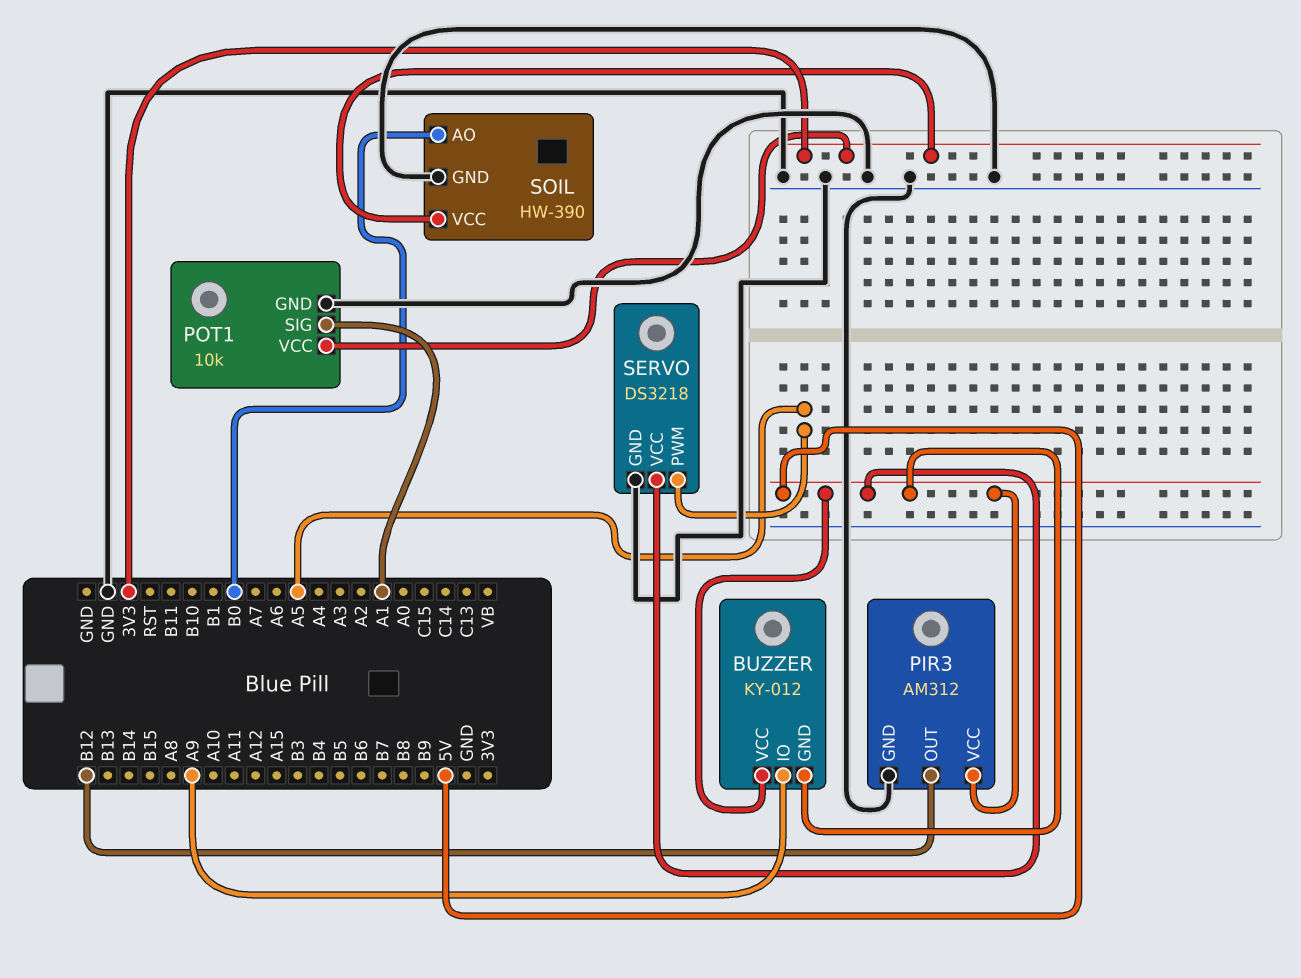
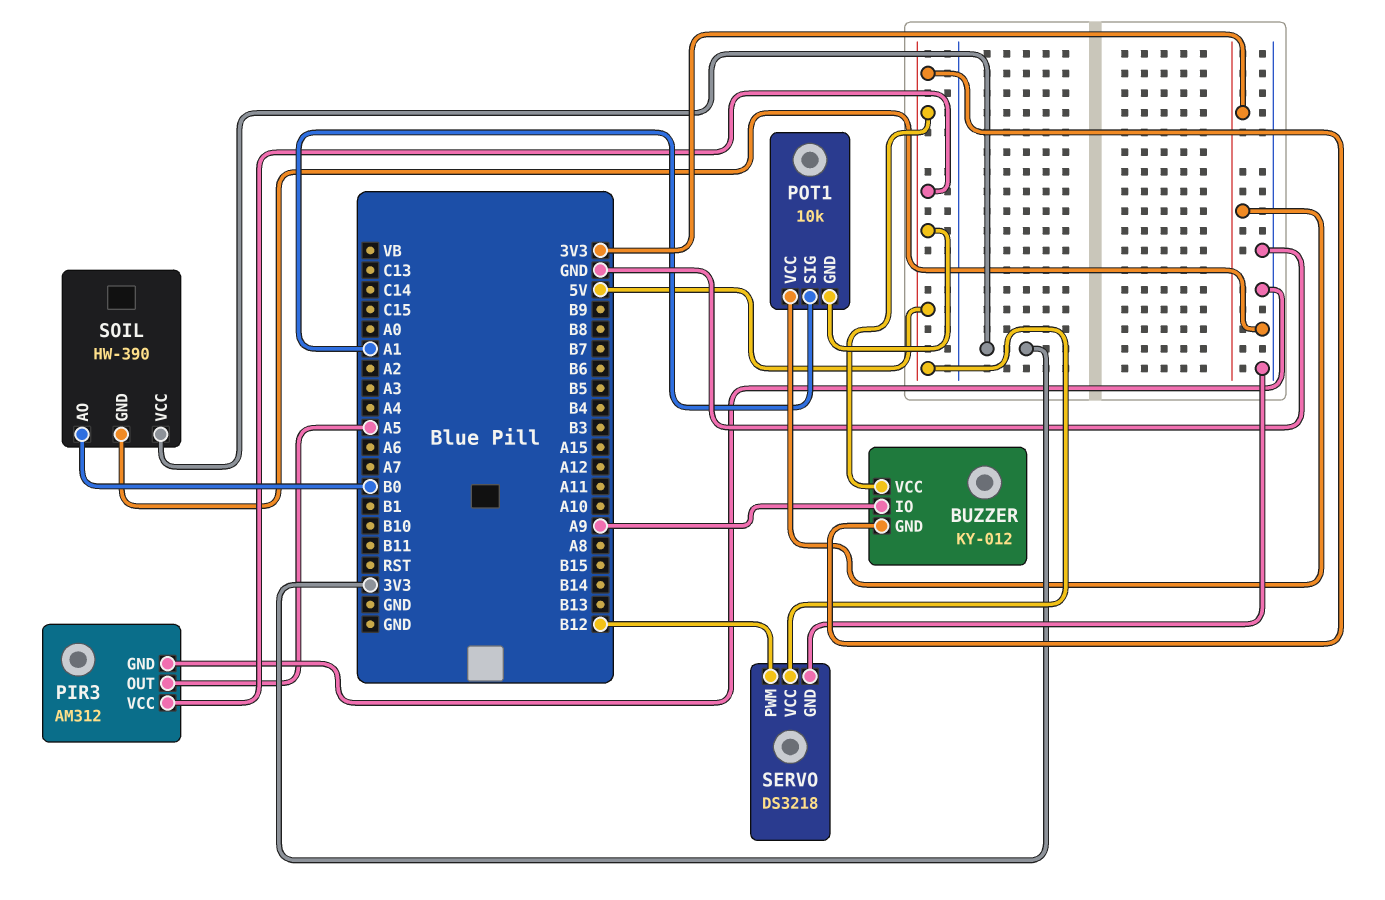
PIR3 pin OUT: B12 -> A5
POT1 pin GND: GND -> 5V
SERVO pin PWM: A5 -> B12

